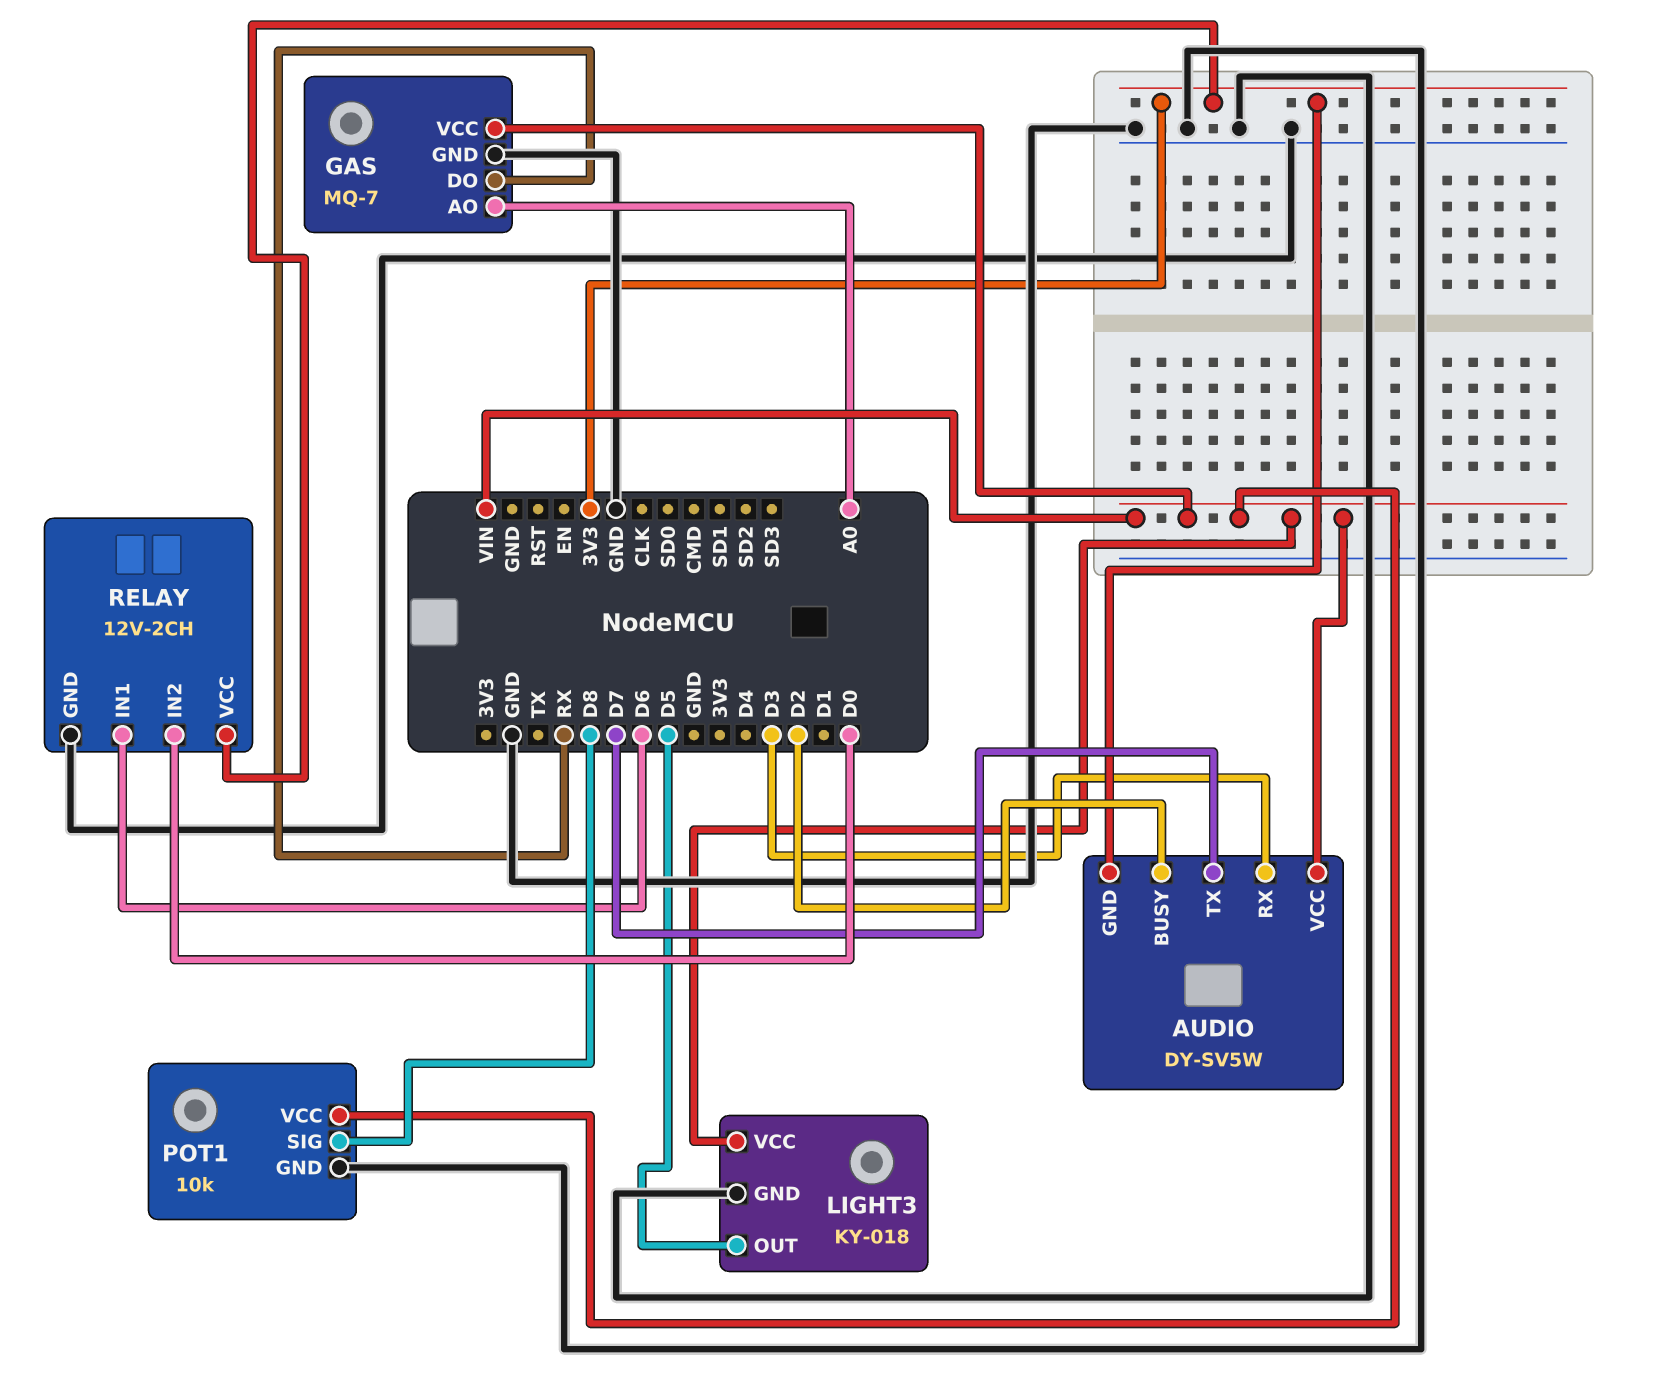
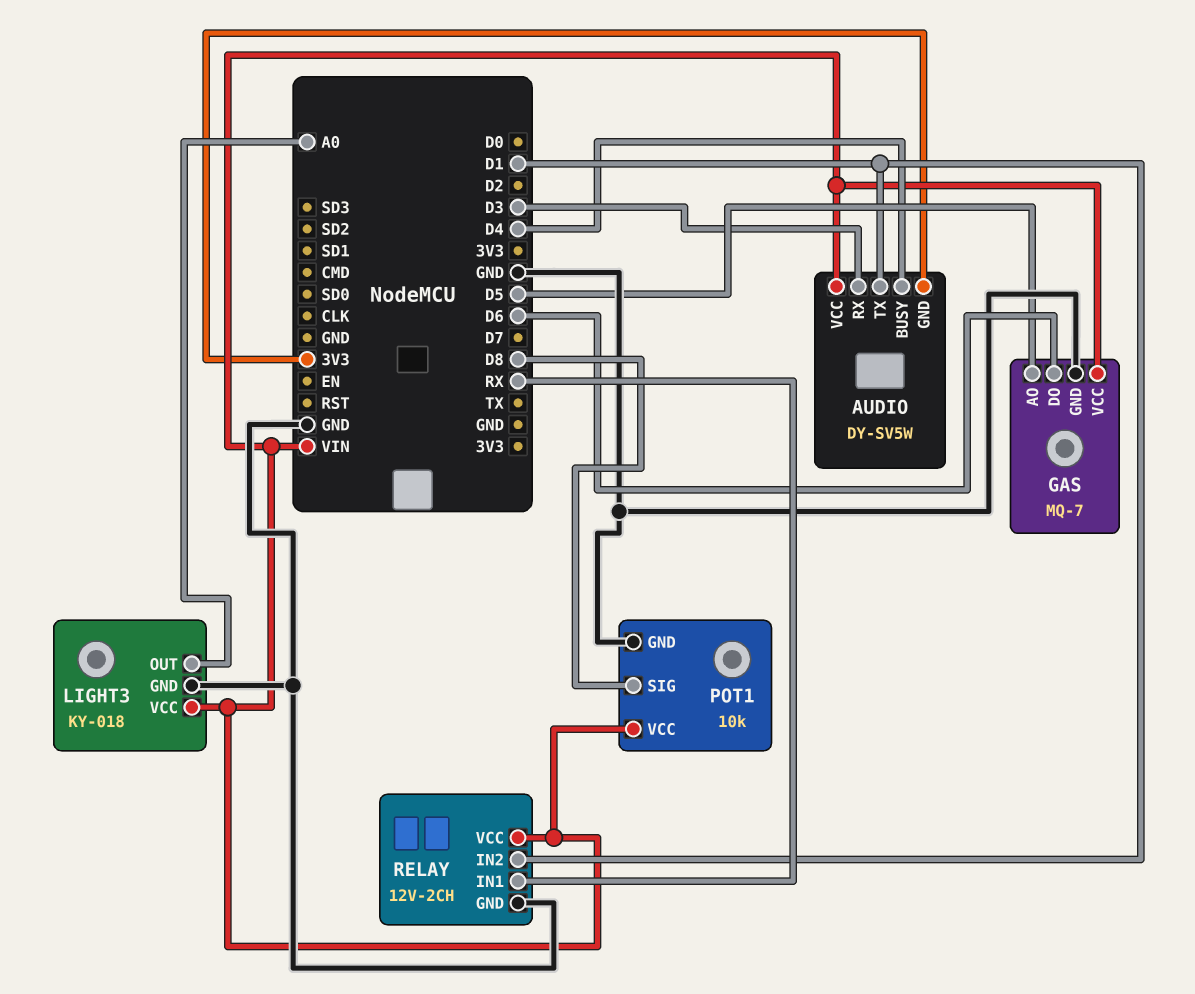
AUDIO pin BUSY: D2 -> D4
AUDIO pin TX: D7 -> D1
GAS pin AO: A0 -> D5
GAS pin DO: RX -> D6
LIGHT3 pin OUT: D5 -> A0
RELAY pin IN1: D6 -> RX
RELAY pin IN2: D0 -> D1
RELAY pin VCC: 3V3 -> VIN

